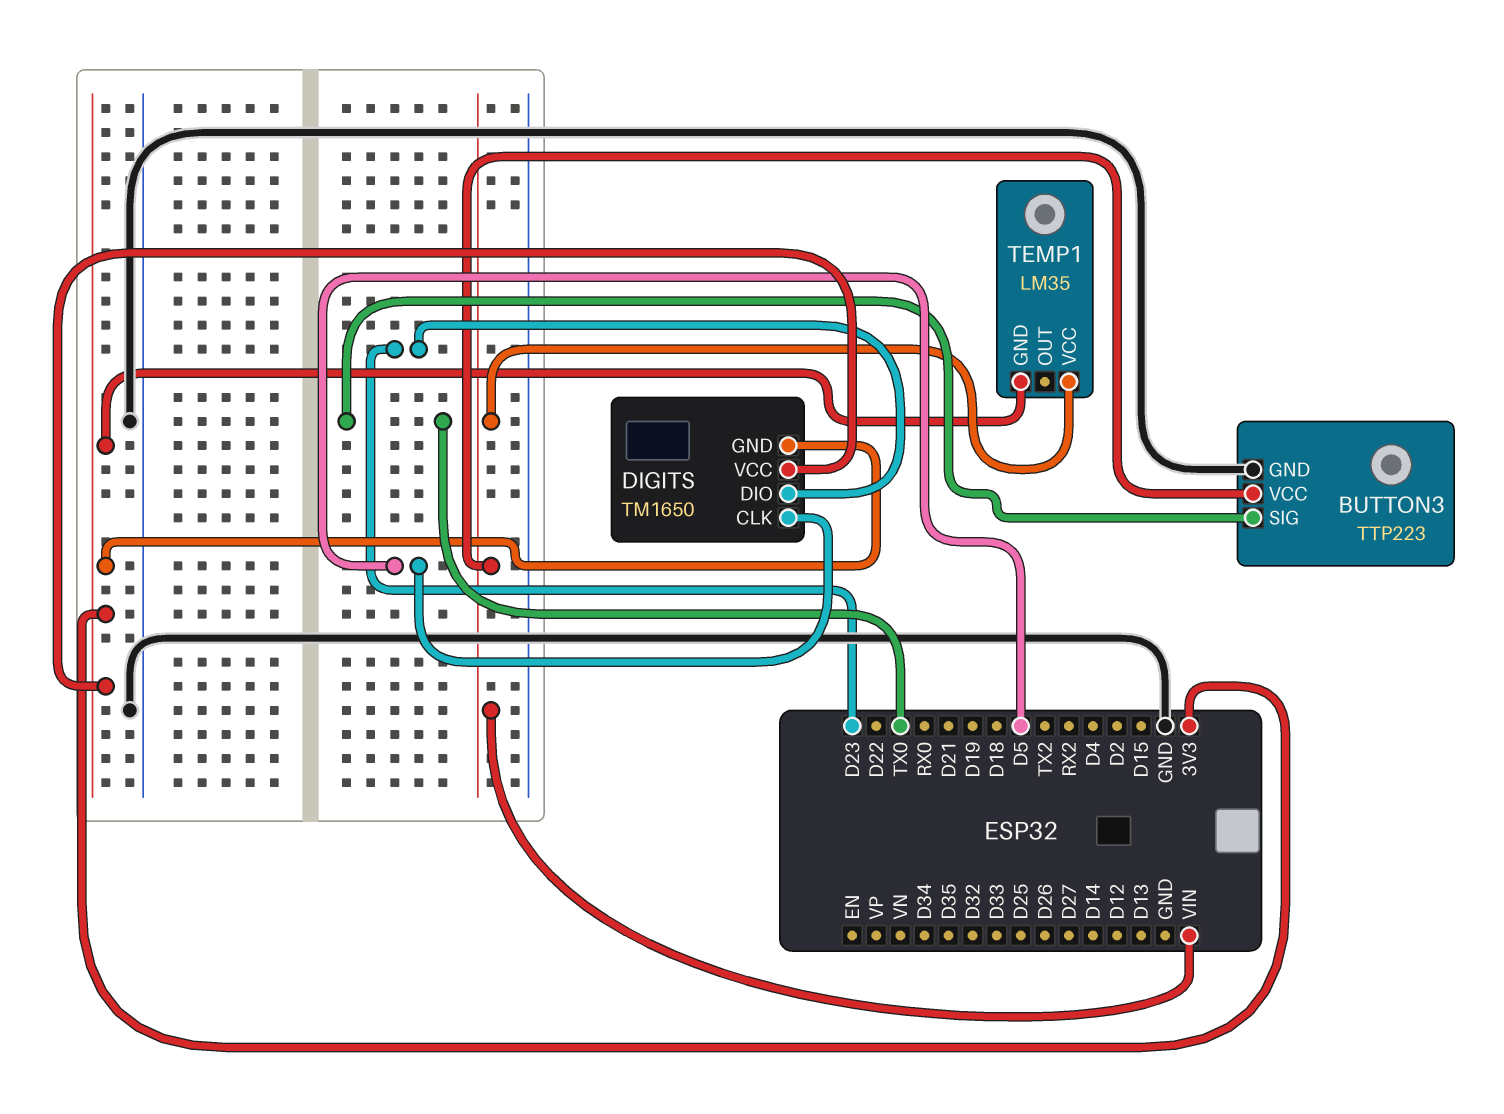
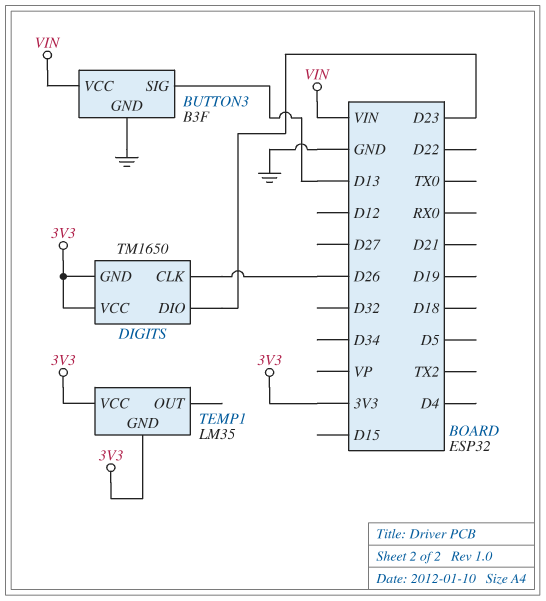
BUTTON3: TTP223 -> B3F
BUTTON3 pin SIG: TX0 -> D13
DIGITS pin CLK: D5 -> D26
TEMP1 pin VCC: VIN -> 3V3

